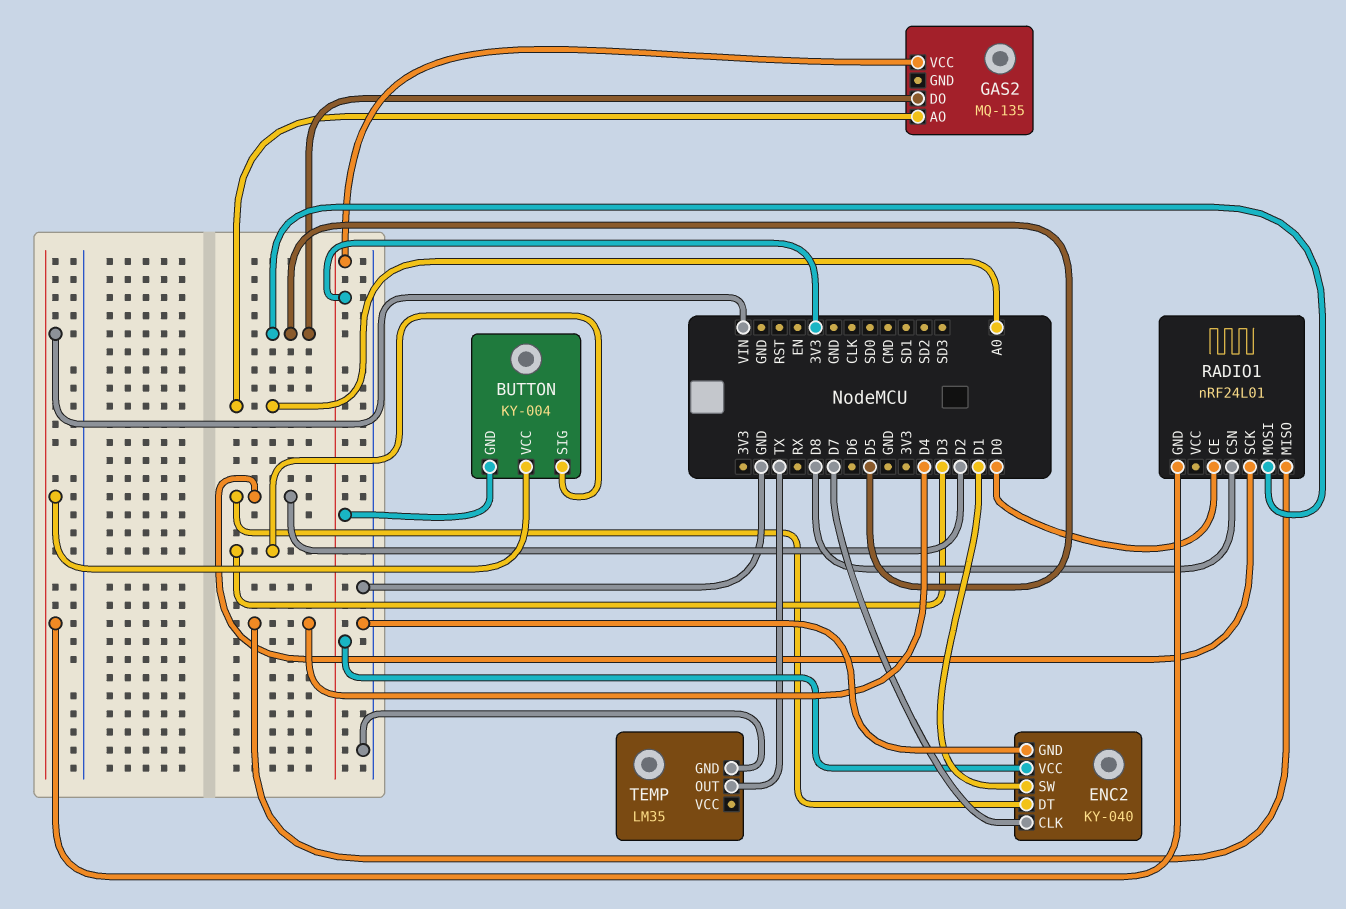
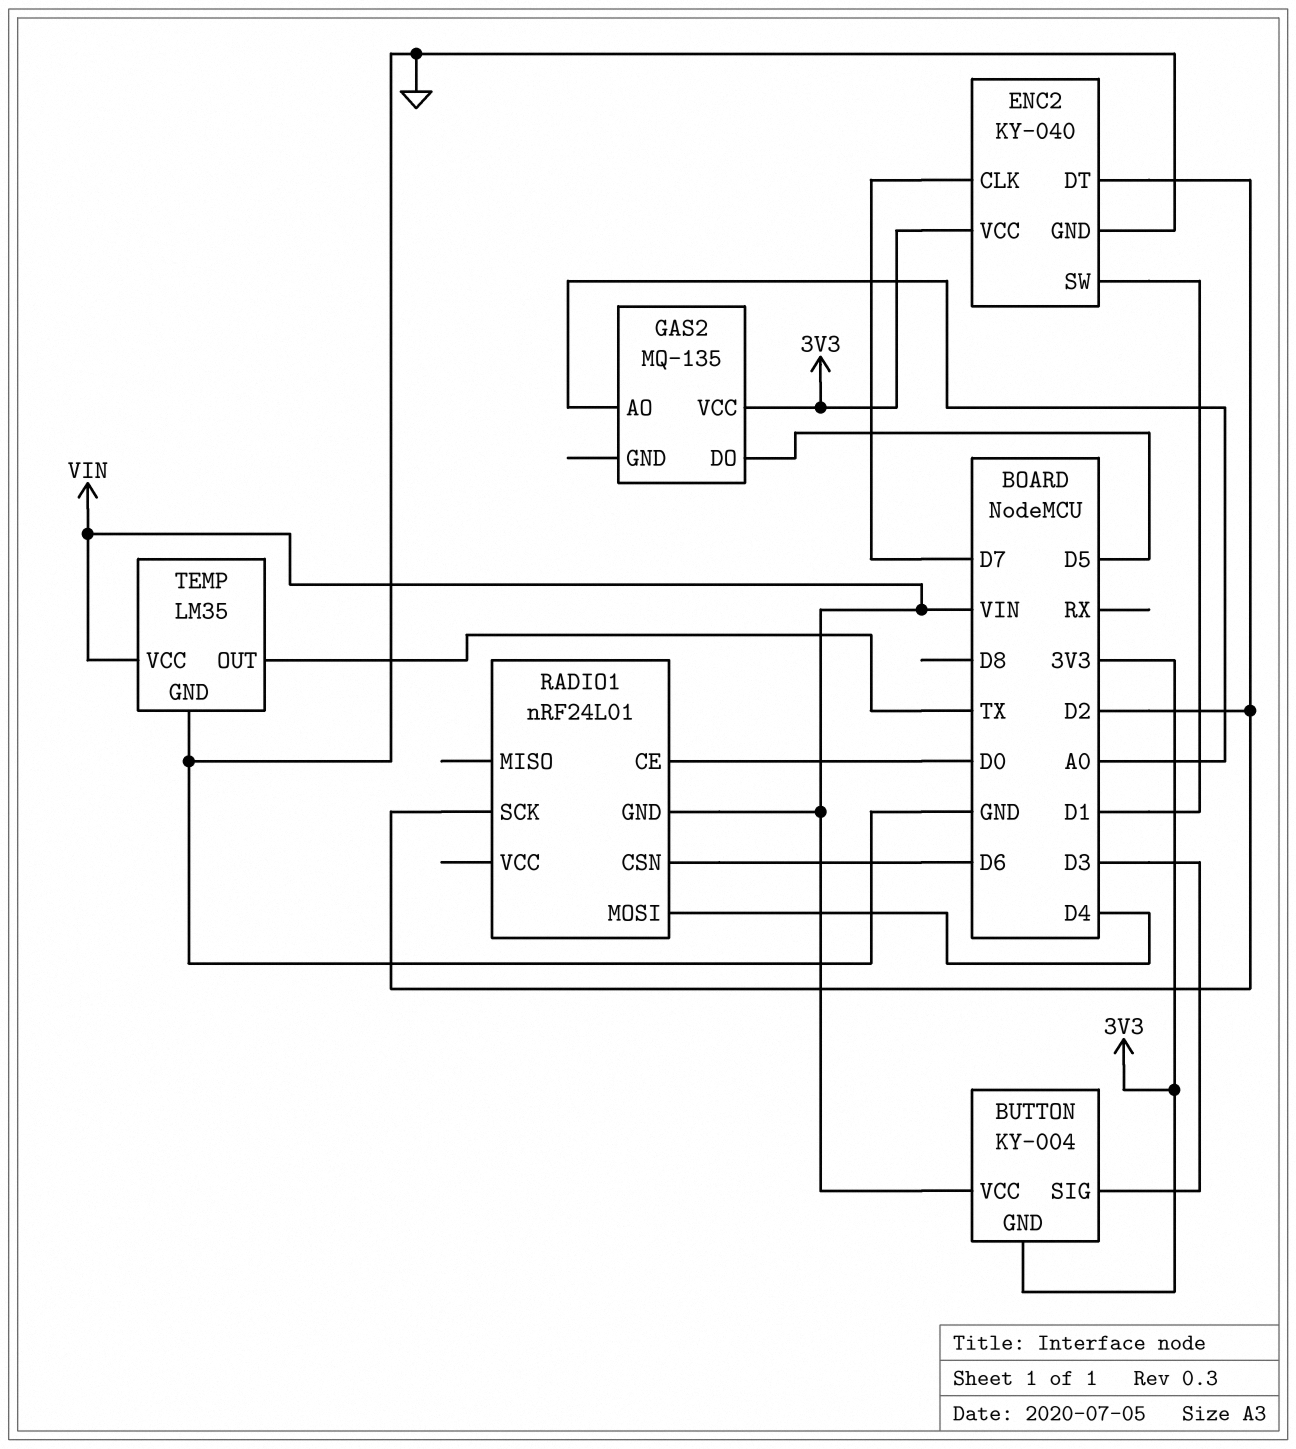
RADIO1 pin CSN: D8 -> D6
RADIO1 pin MISO: D4 -> none
RADIO1 pin MOSI: D5 -> D4
TEMP pin VCC: none -> VIN

